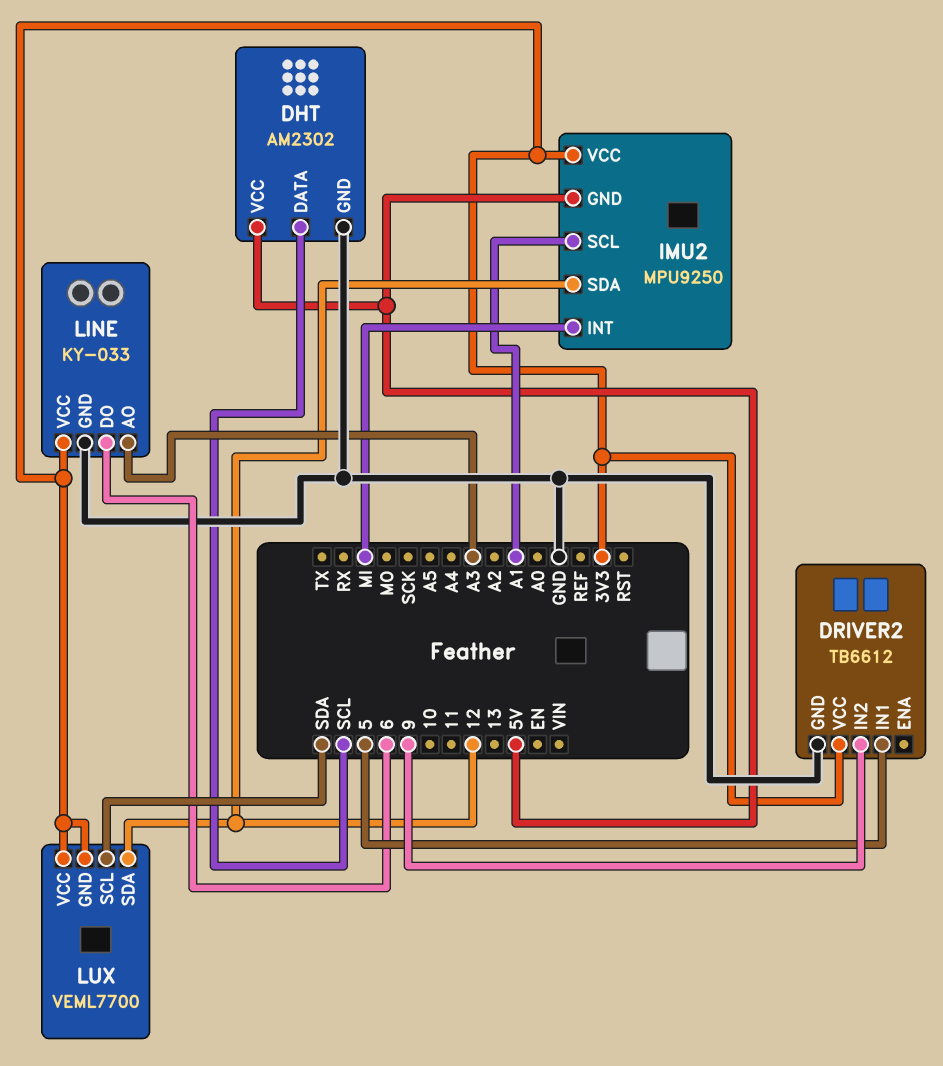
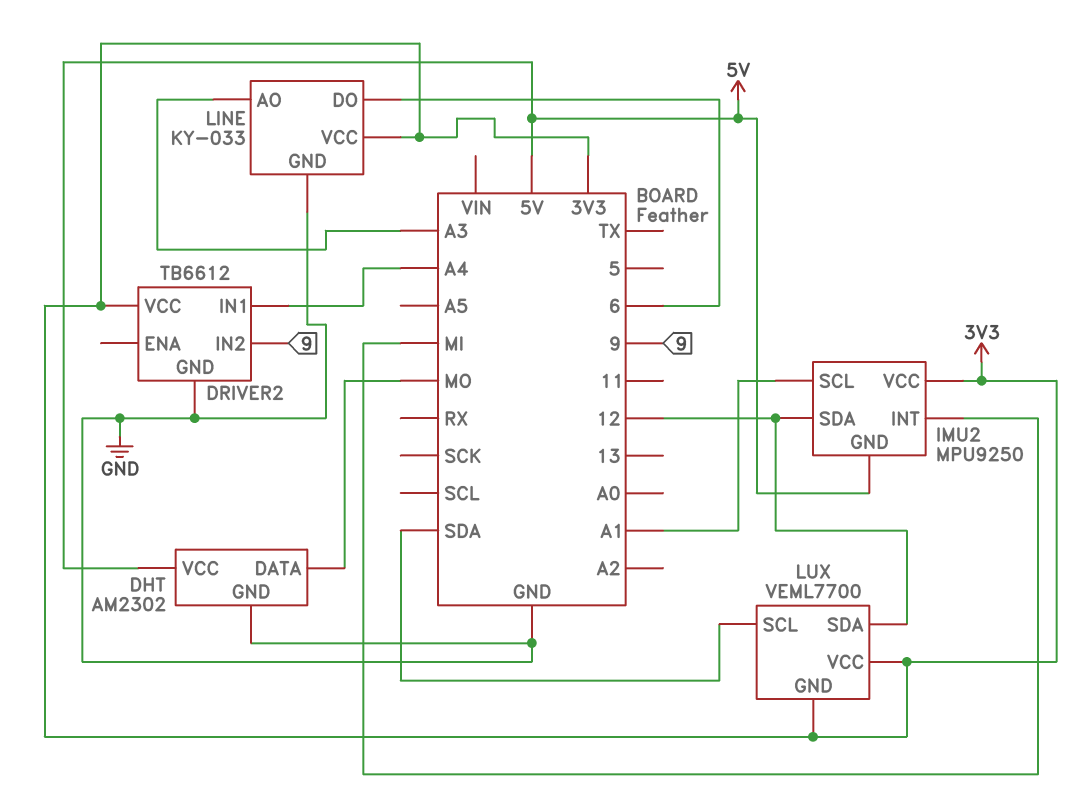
DHT pin DATA: SCL -> MO
DRIVER2 pin IN1: 5 -> A4

